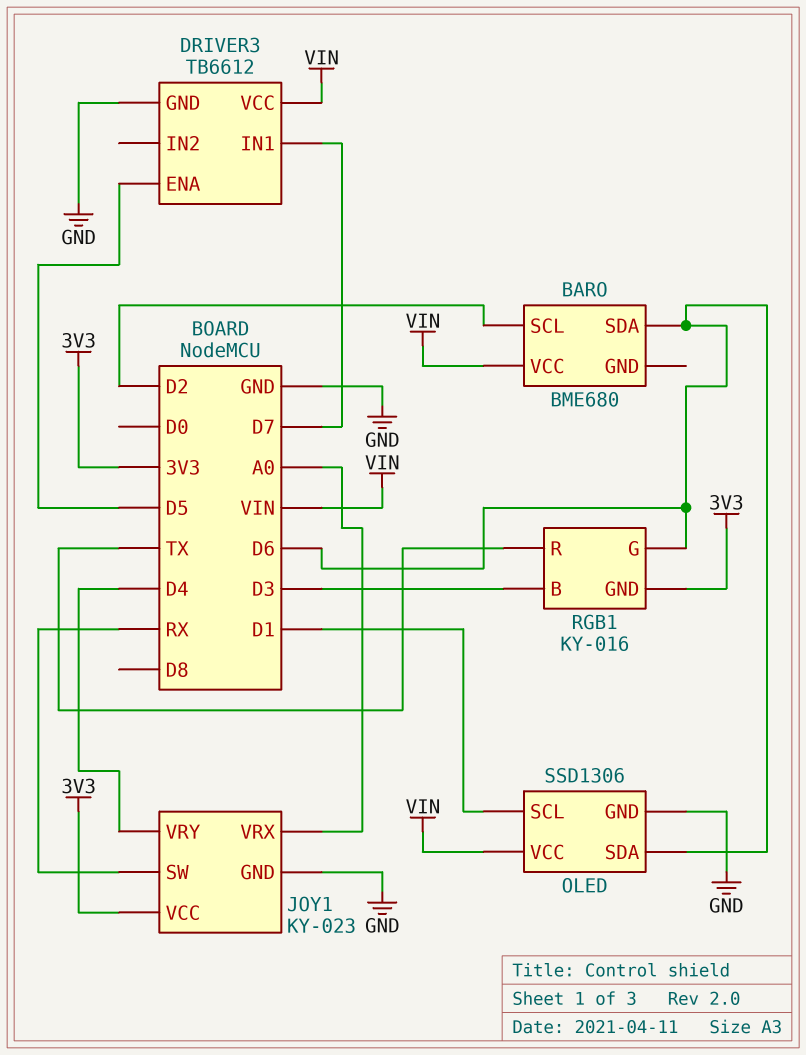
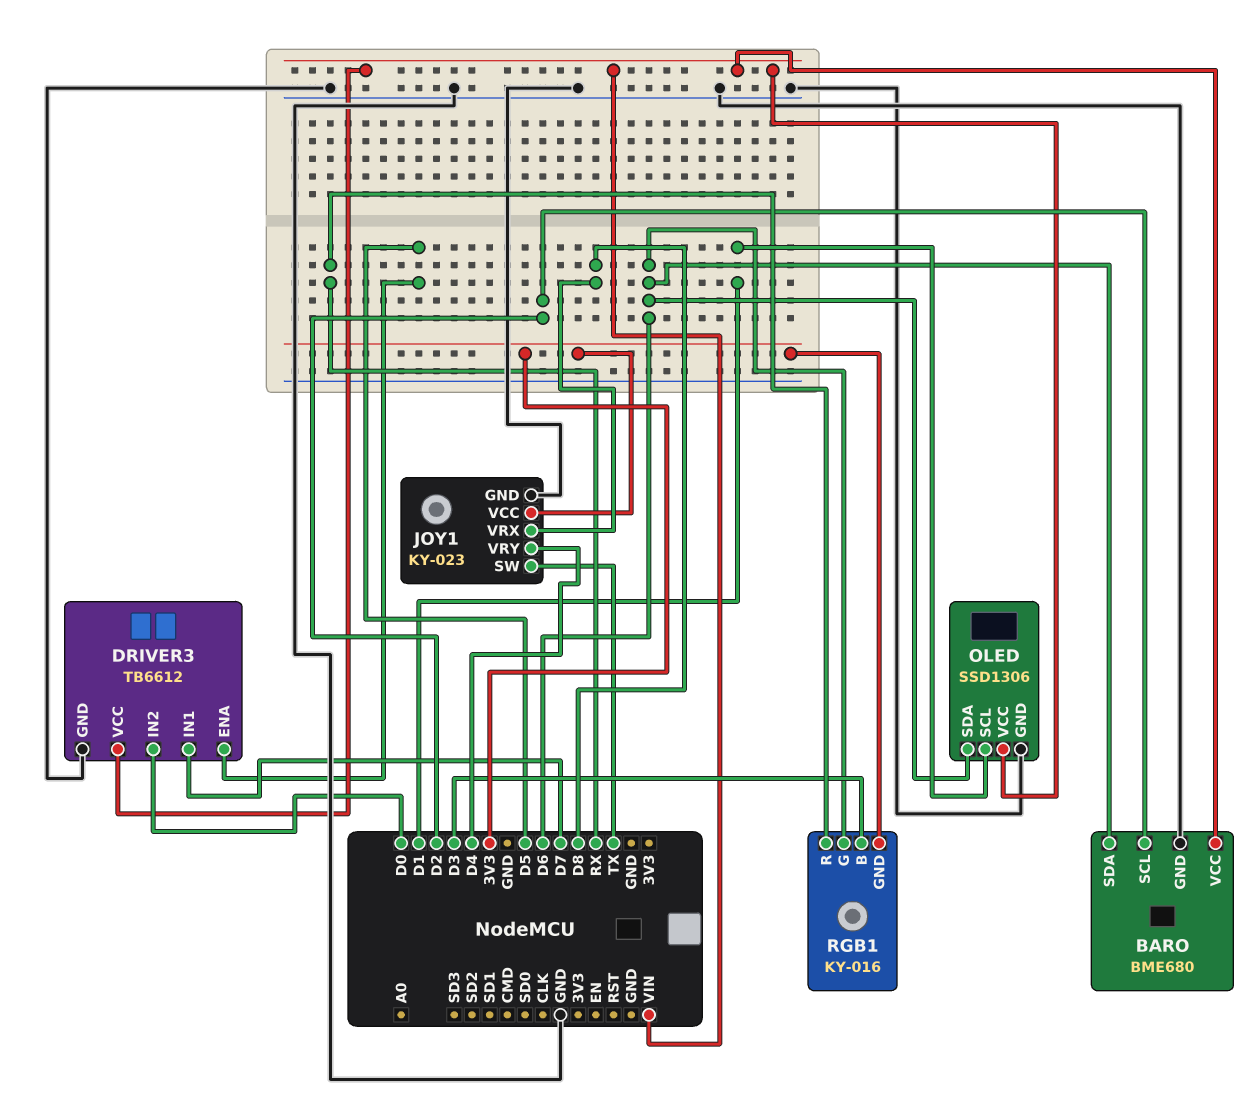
BARO pin GND: none -> GND
DRIVER3 pin IN2: none -> D0
JOY1 pin SW: RX -> TX
JOY1 pin VRX: A0 -> D8
RGB1 pin R: TX -> RX

